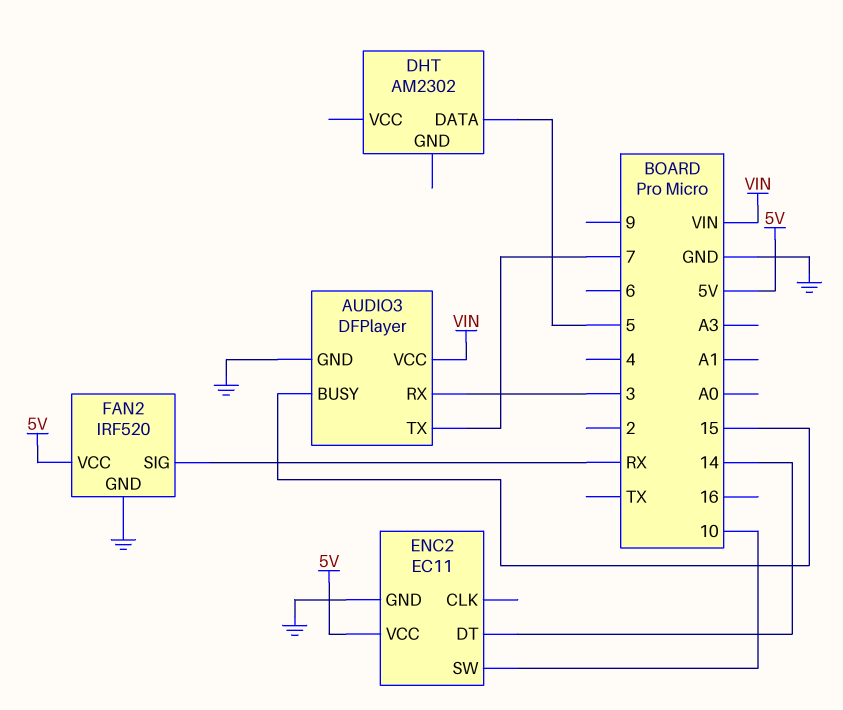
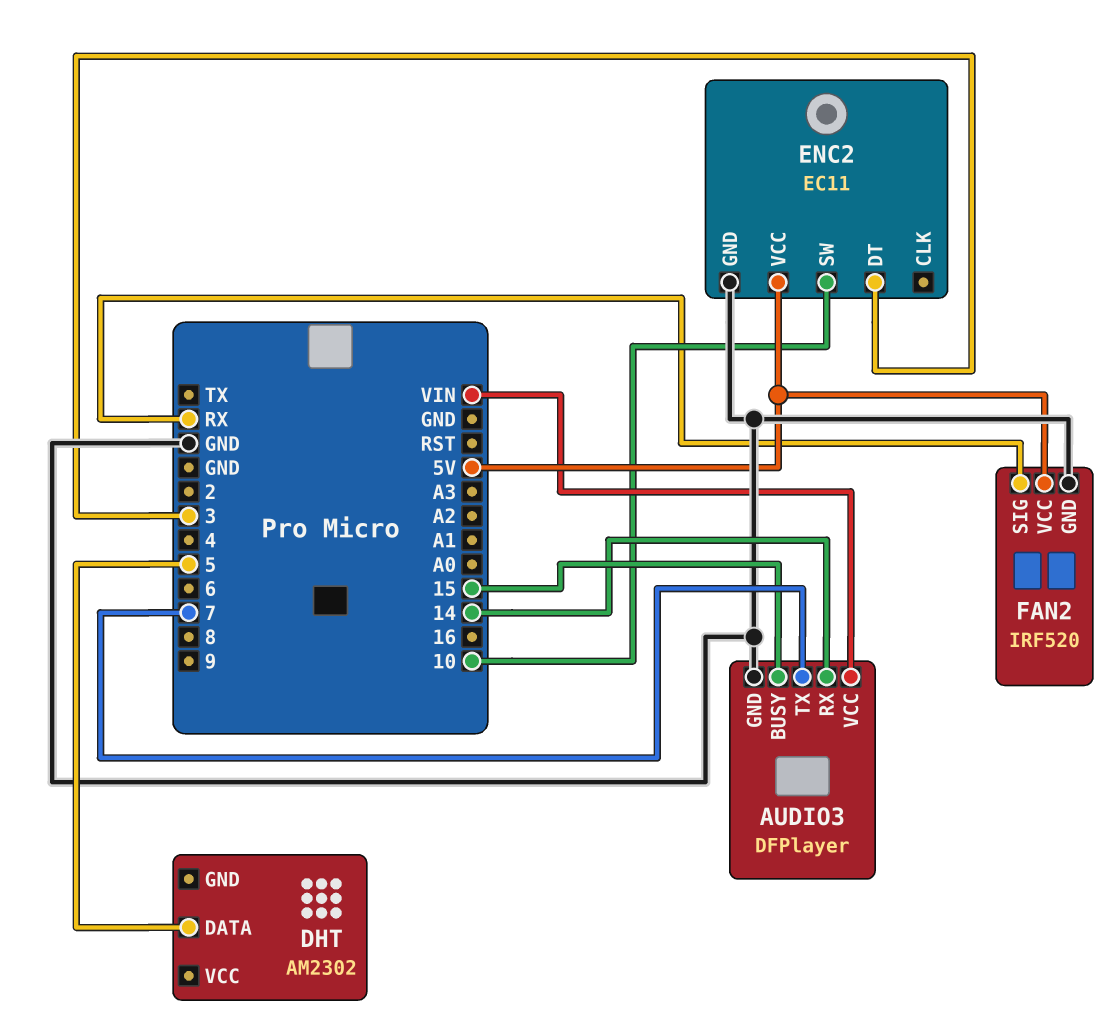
AUDIO3 pin RX: 3 -> 14
ENC2 pin DT: 14 -> 3

